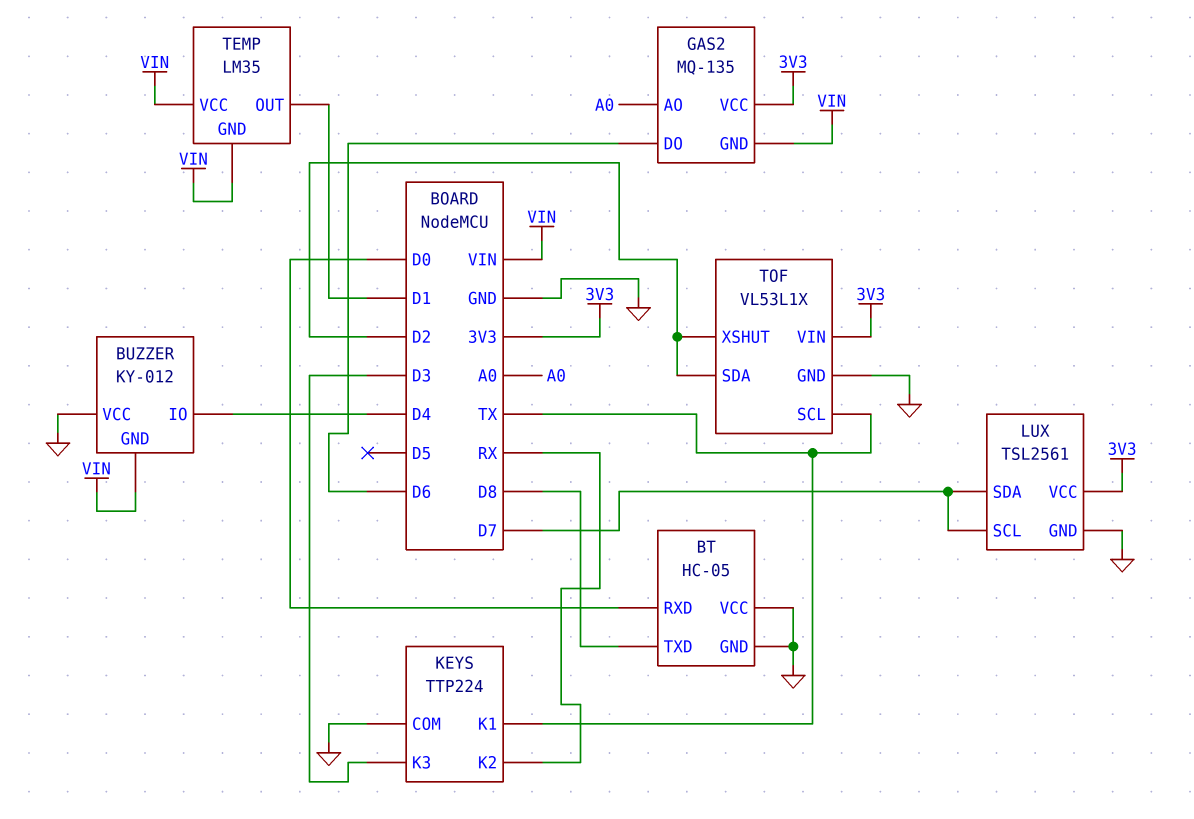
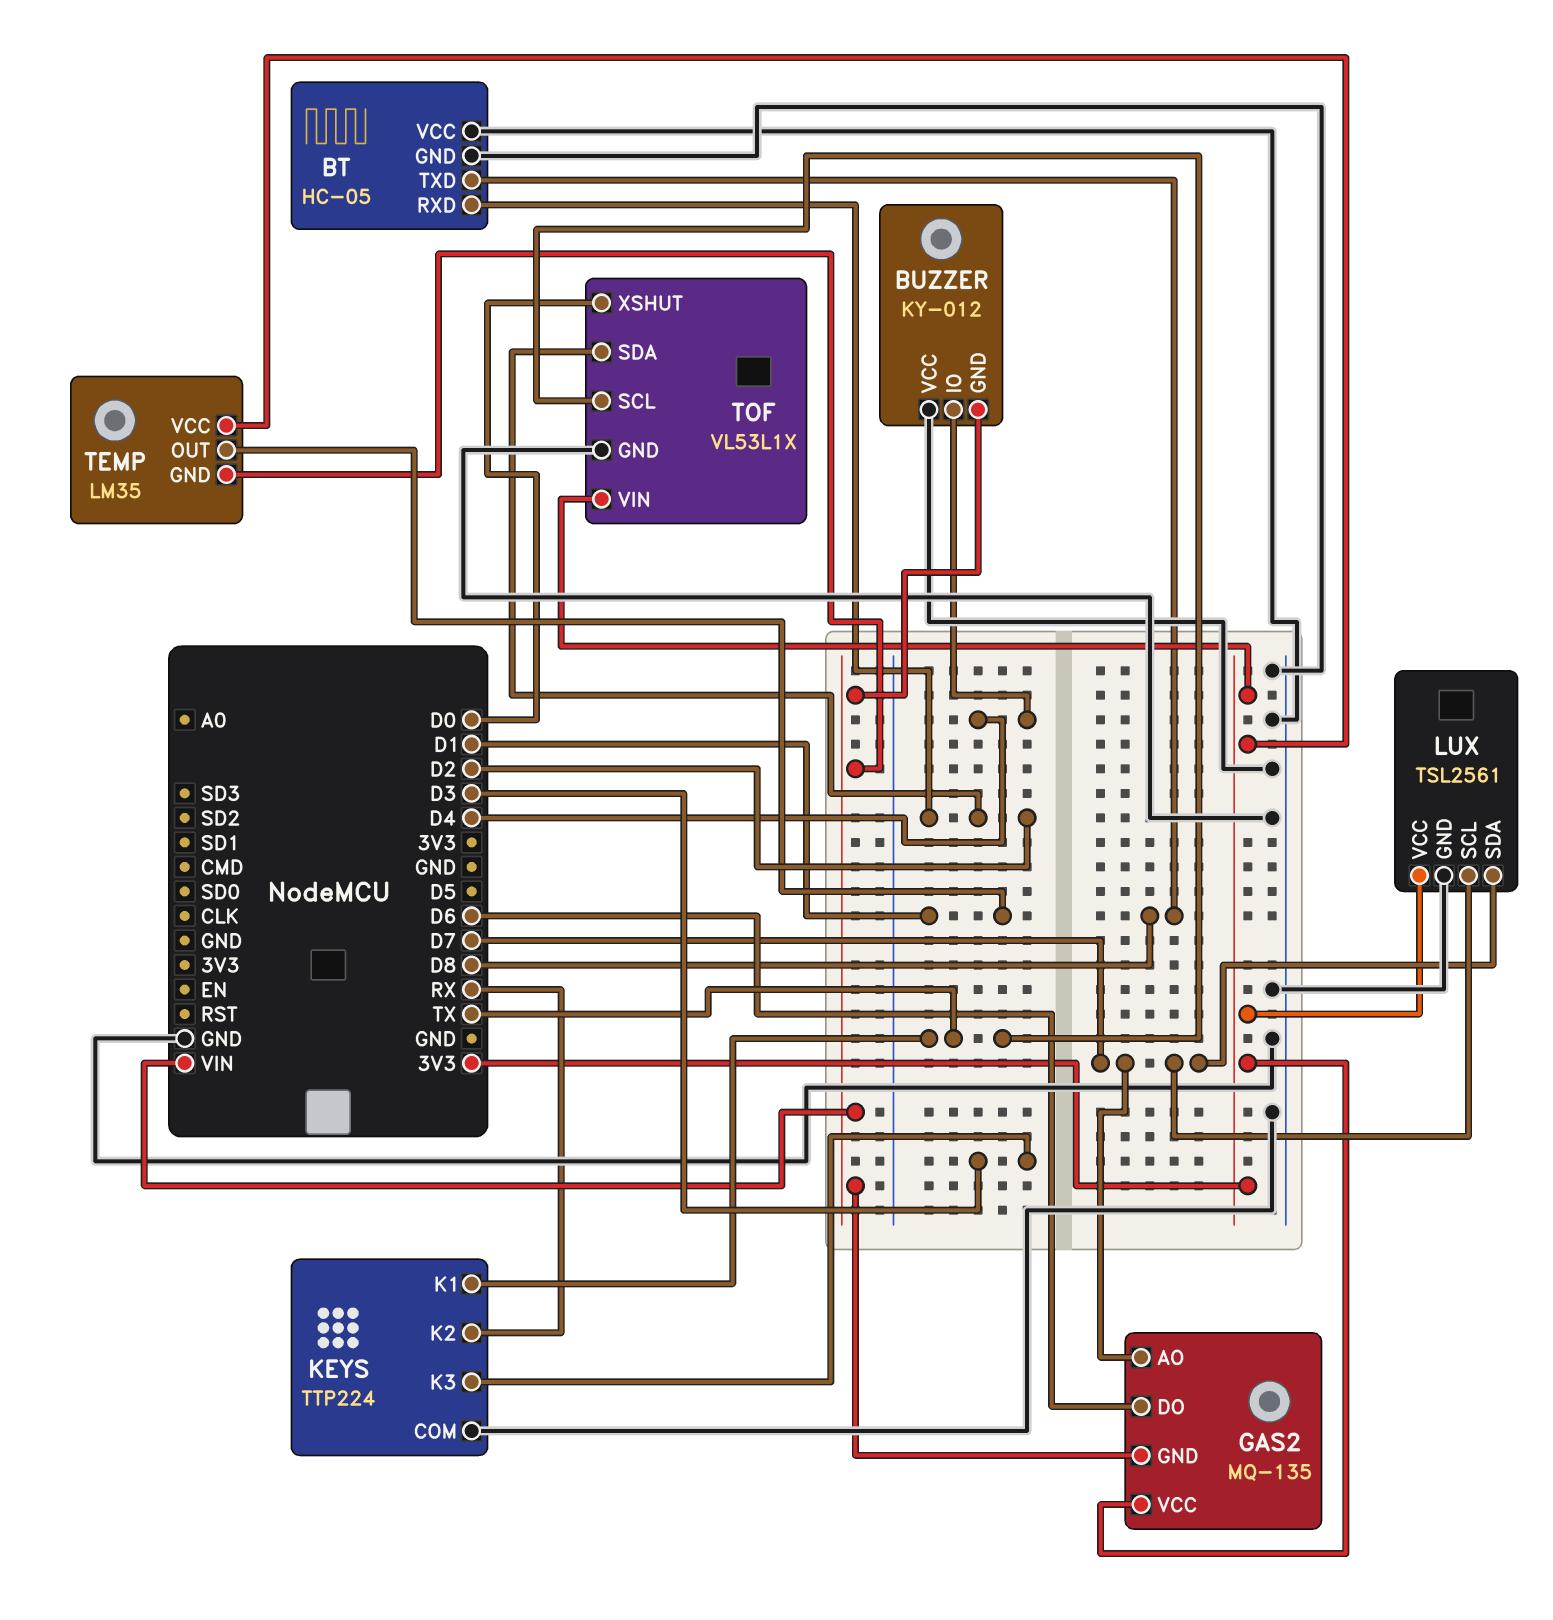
BT pin RXD: D0 -> D2
GAS2 pin AO: A0 -> D7
TEMP pin VCC: VIN -> 3V3
TOF pin XSHUT: D2 -> D0

